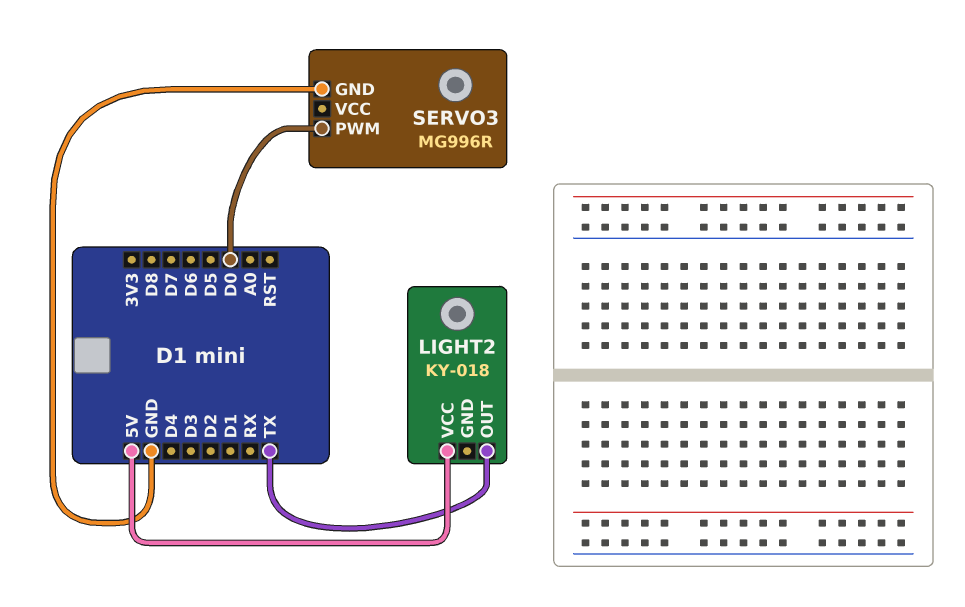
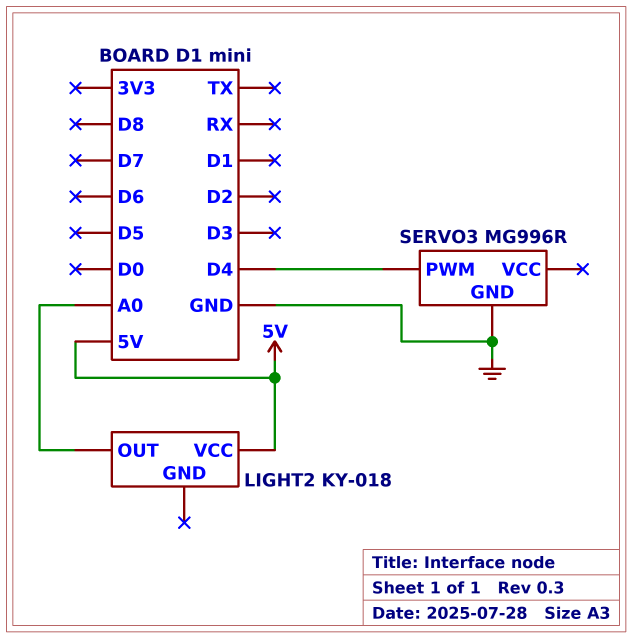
LIGHT2 pin OUT: TX -> A0
SERVO3 pin PWM: D0 -> D4

